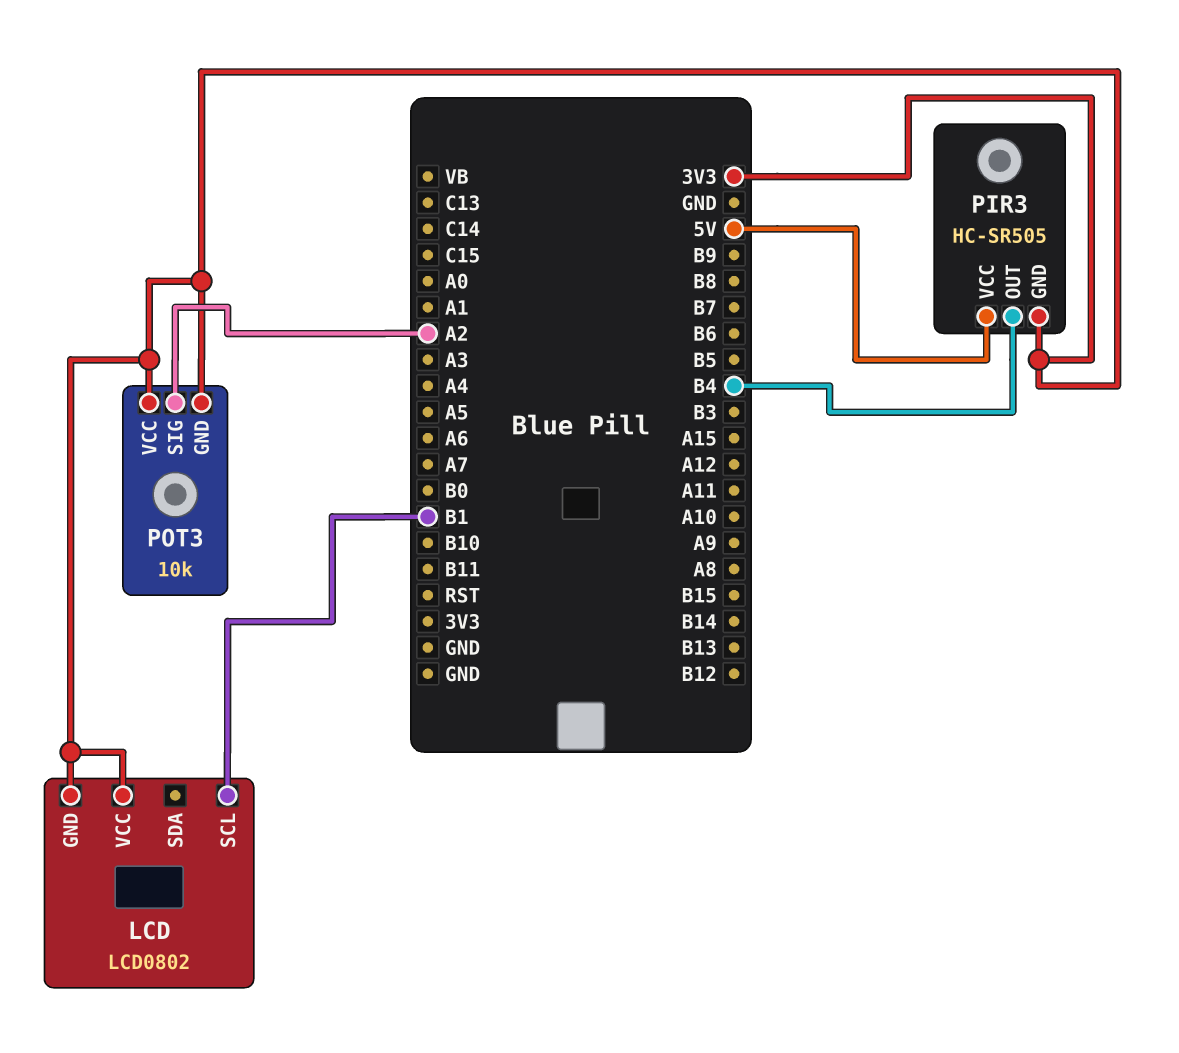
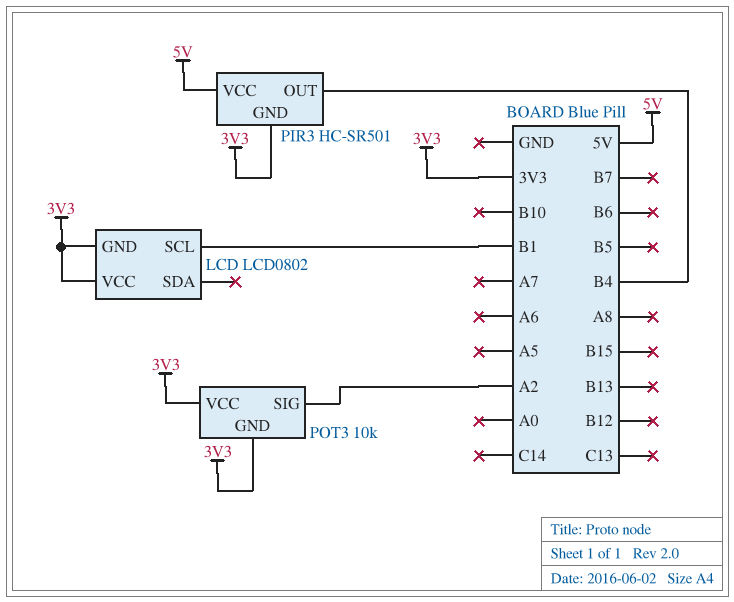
PIR3: HC-SR505 -> HC-SR501

